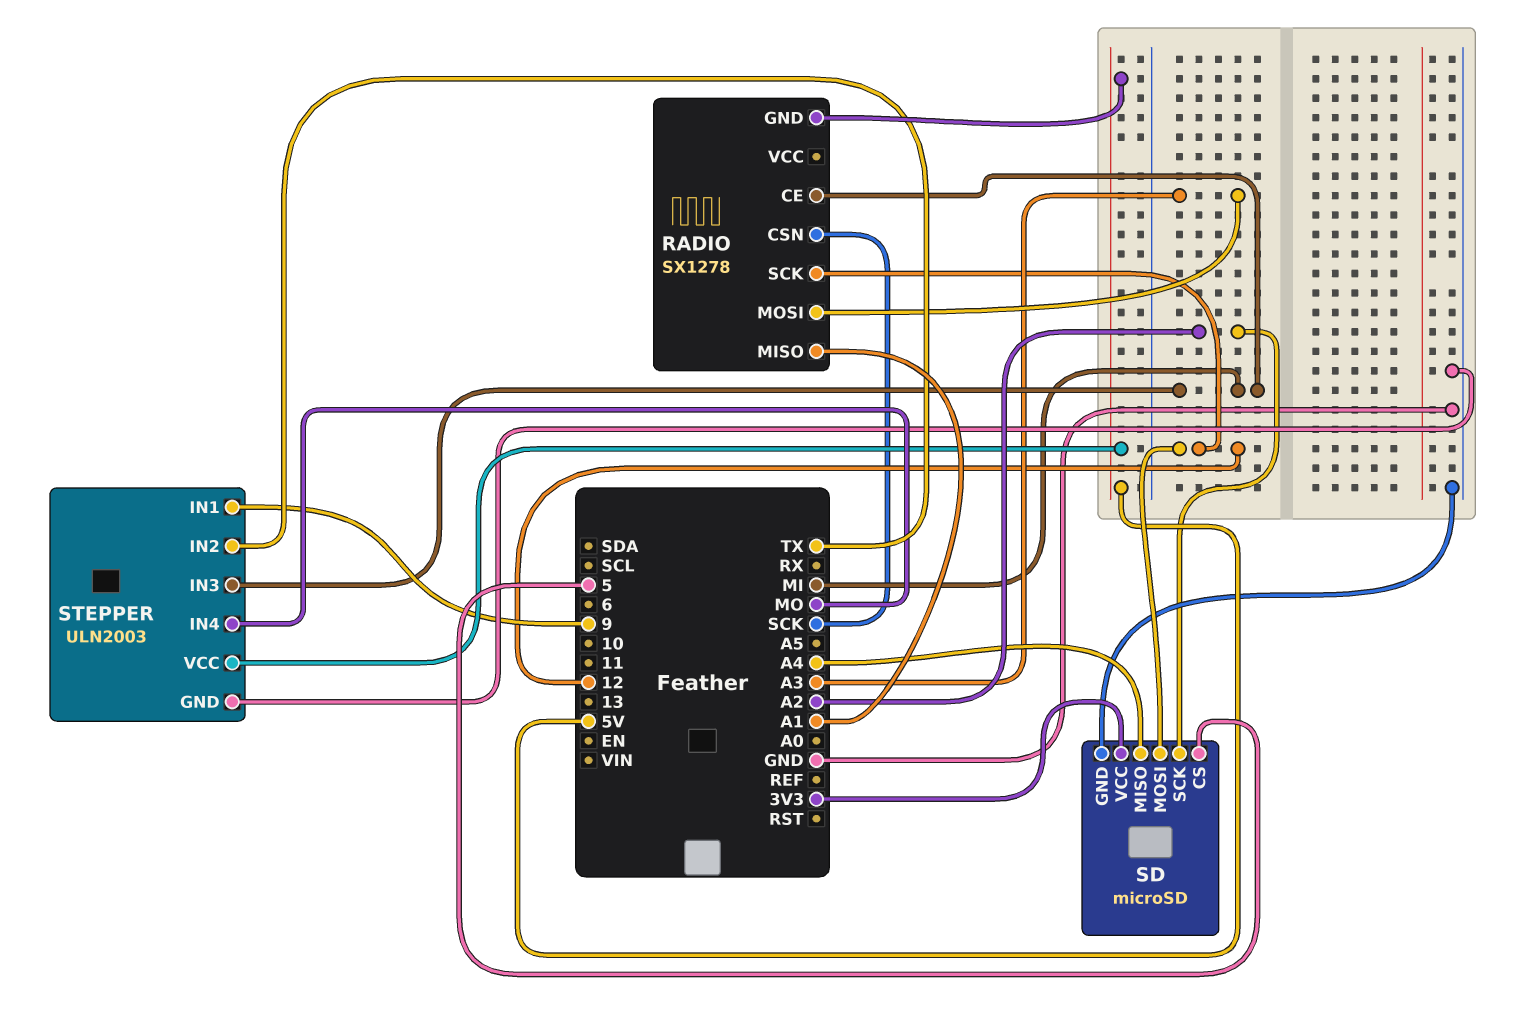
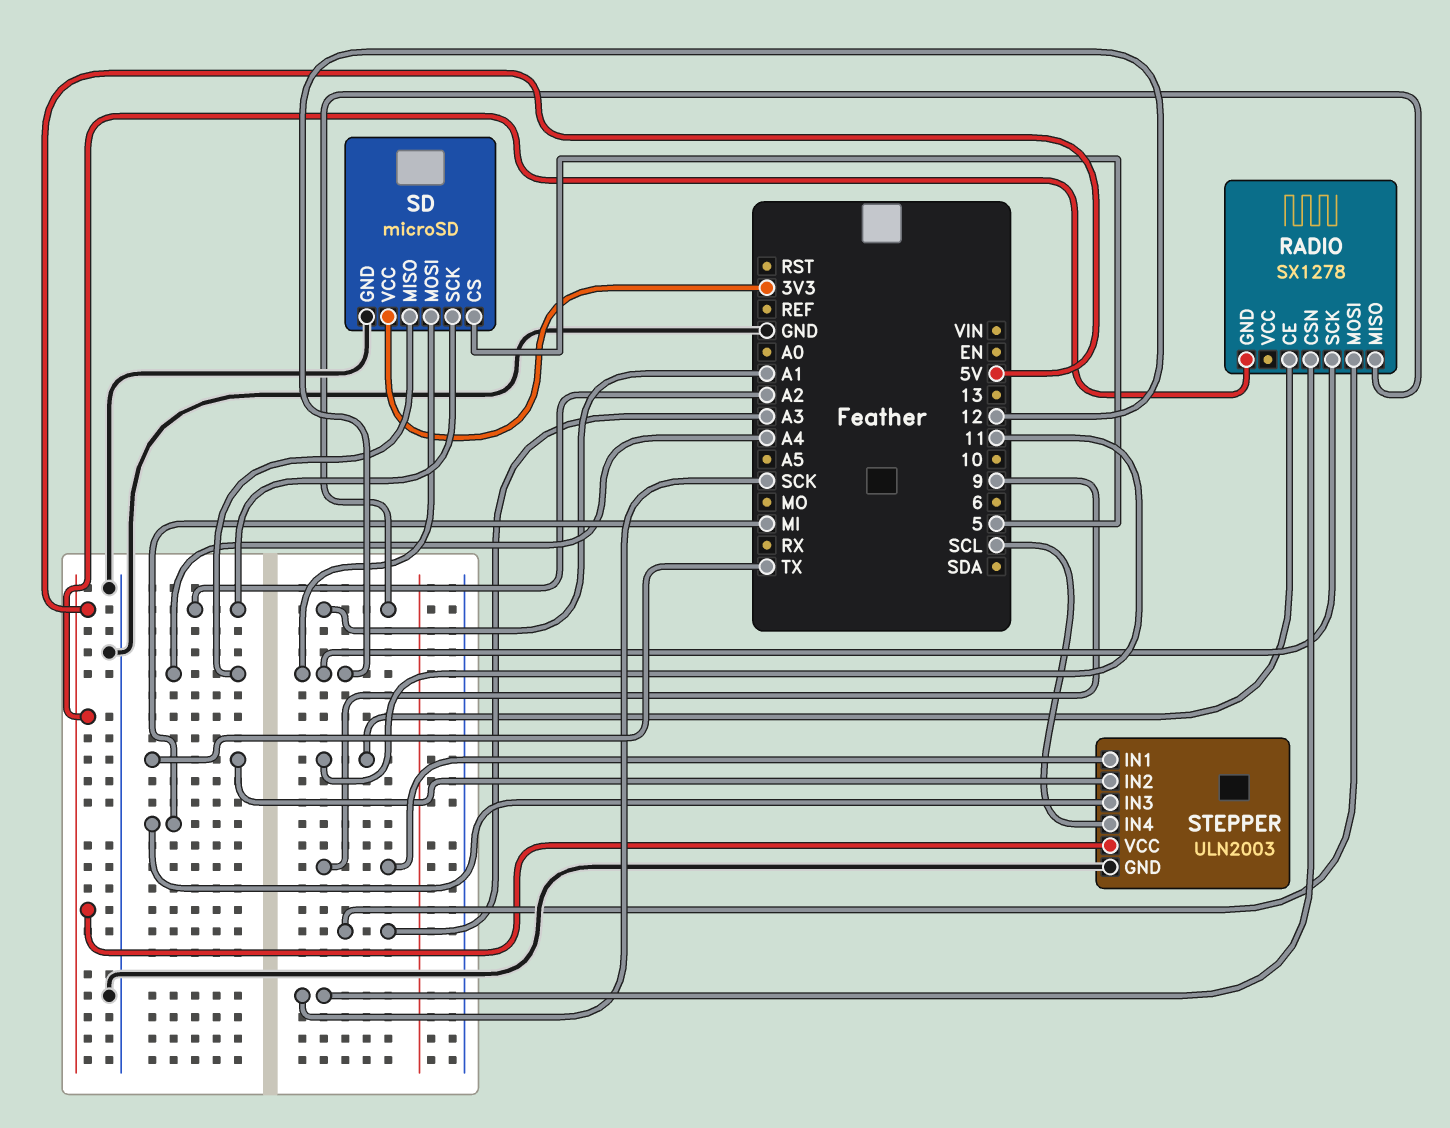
RADIO pin CE: MI -> 11
STEPPER pin IN4: MO -> SCL

